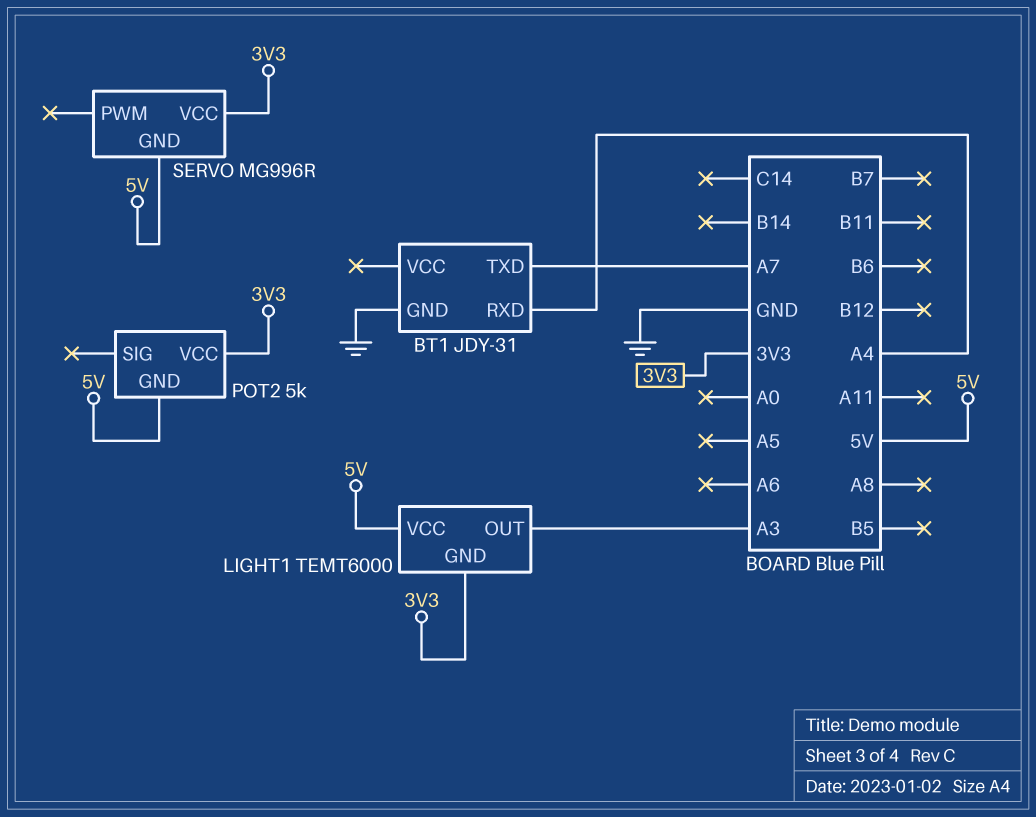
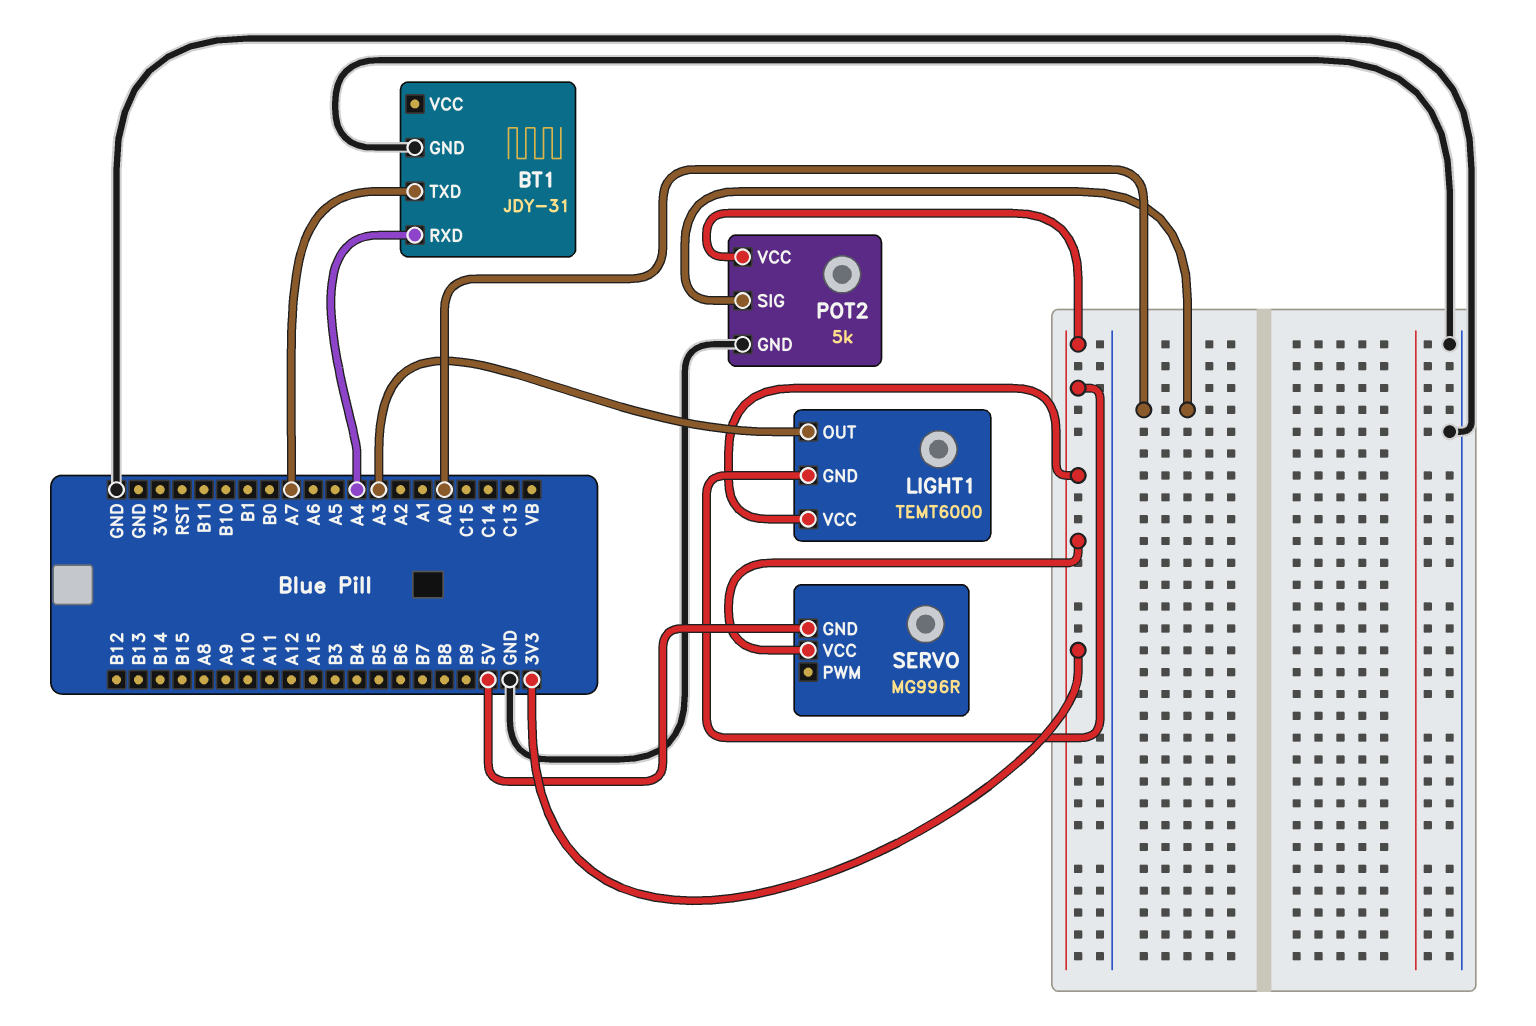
LIGHT1 pin VCC: 5V -> 3V3
POT2 pin GND: 5V -> GND
POT2 pin SIG: none -> A0

